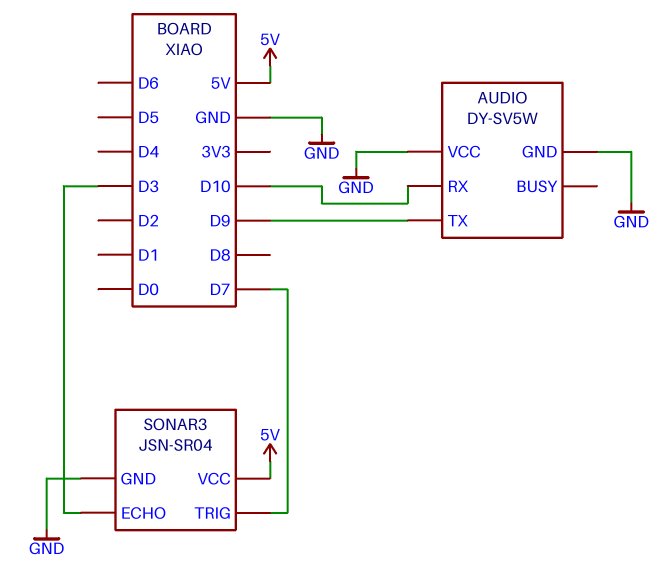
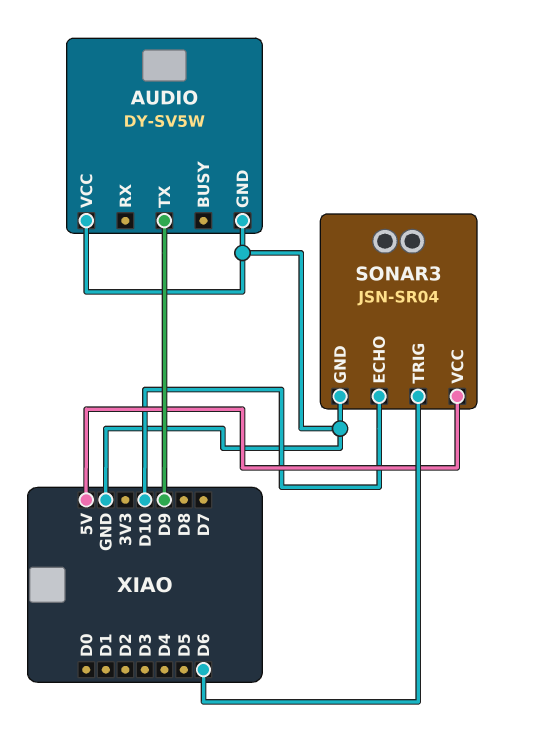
AUDIO pin RX: D10 -> none
SONAR3 pin ECHO: D3 -> D10
SONAR3 pin TRIG: D7 -> D6

